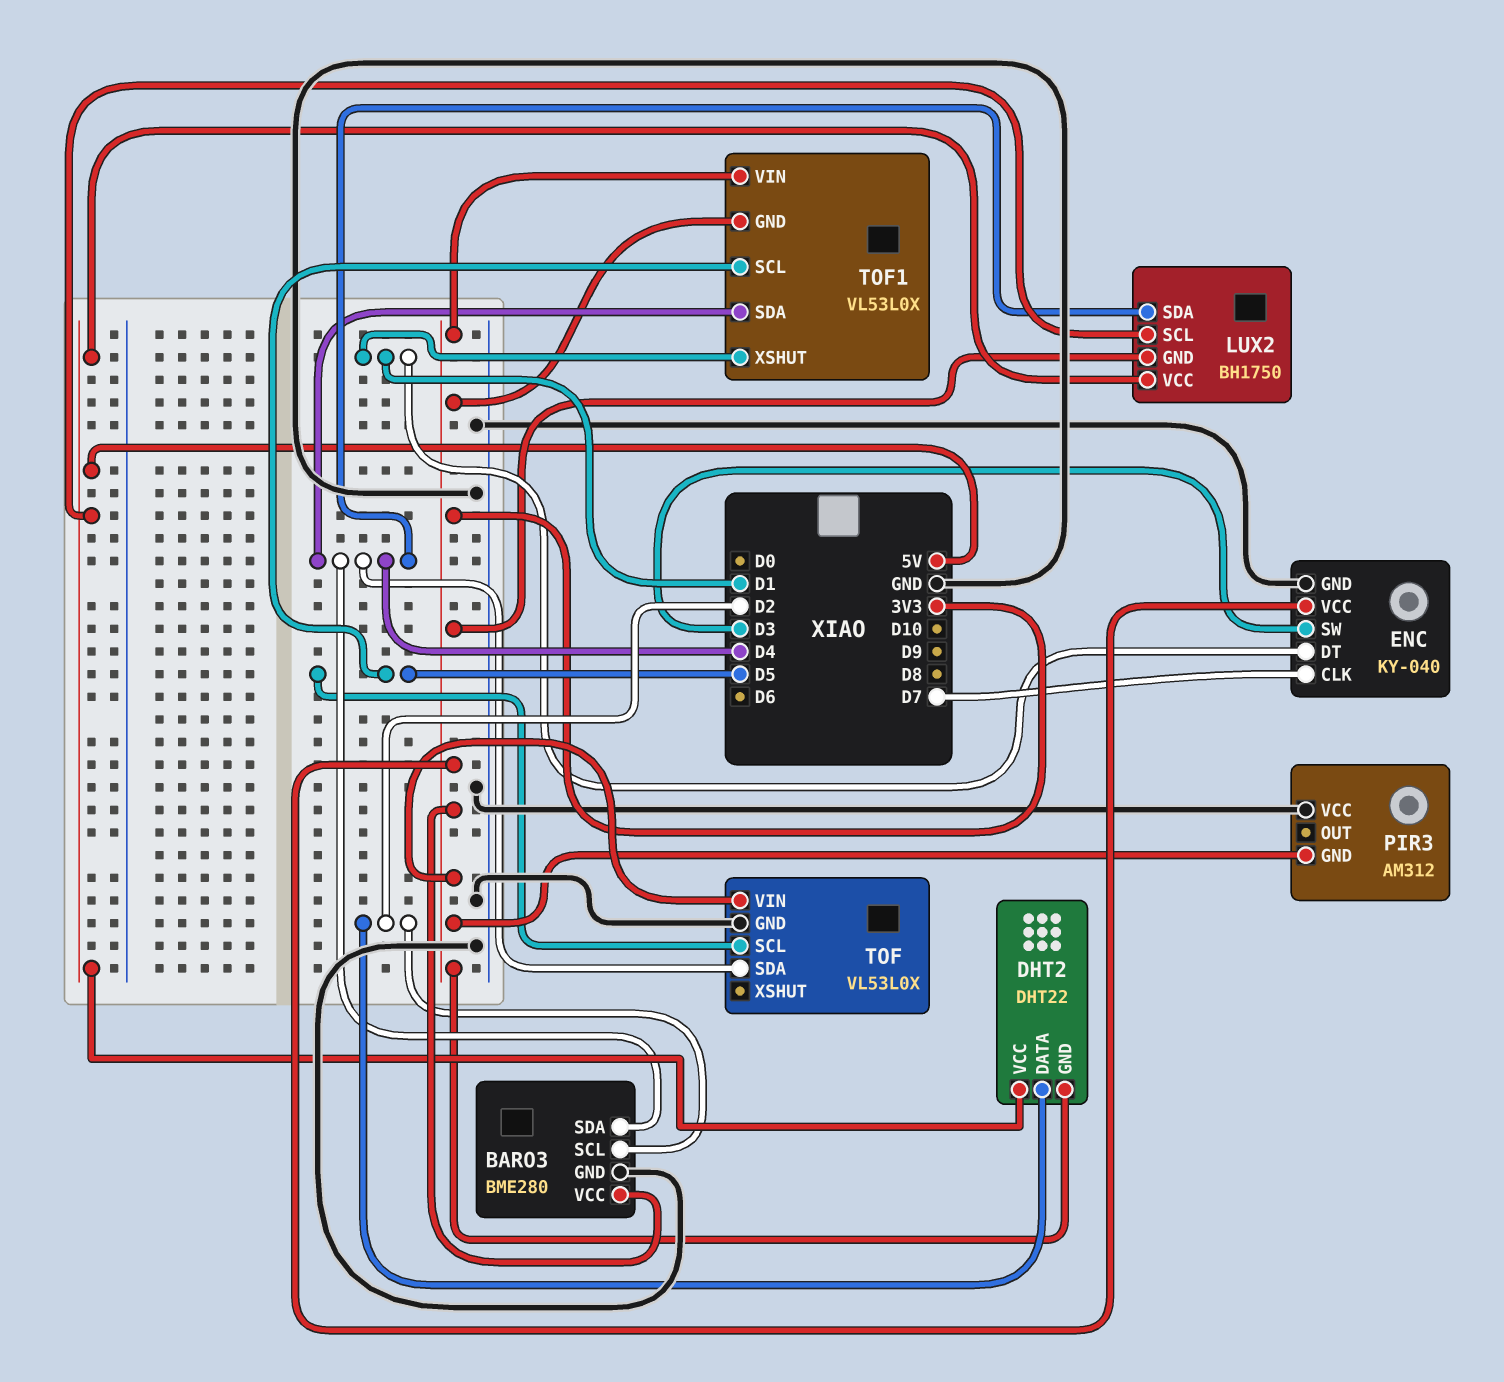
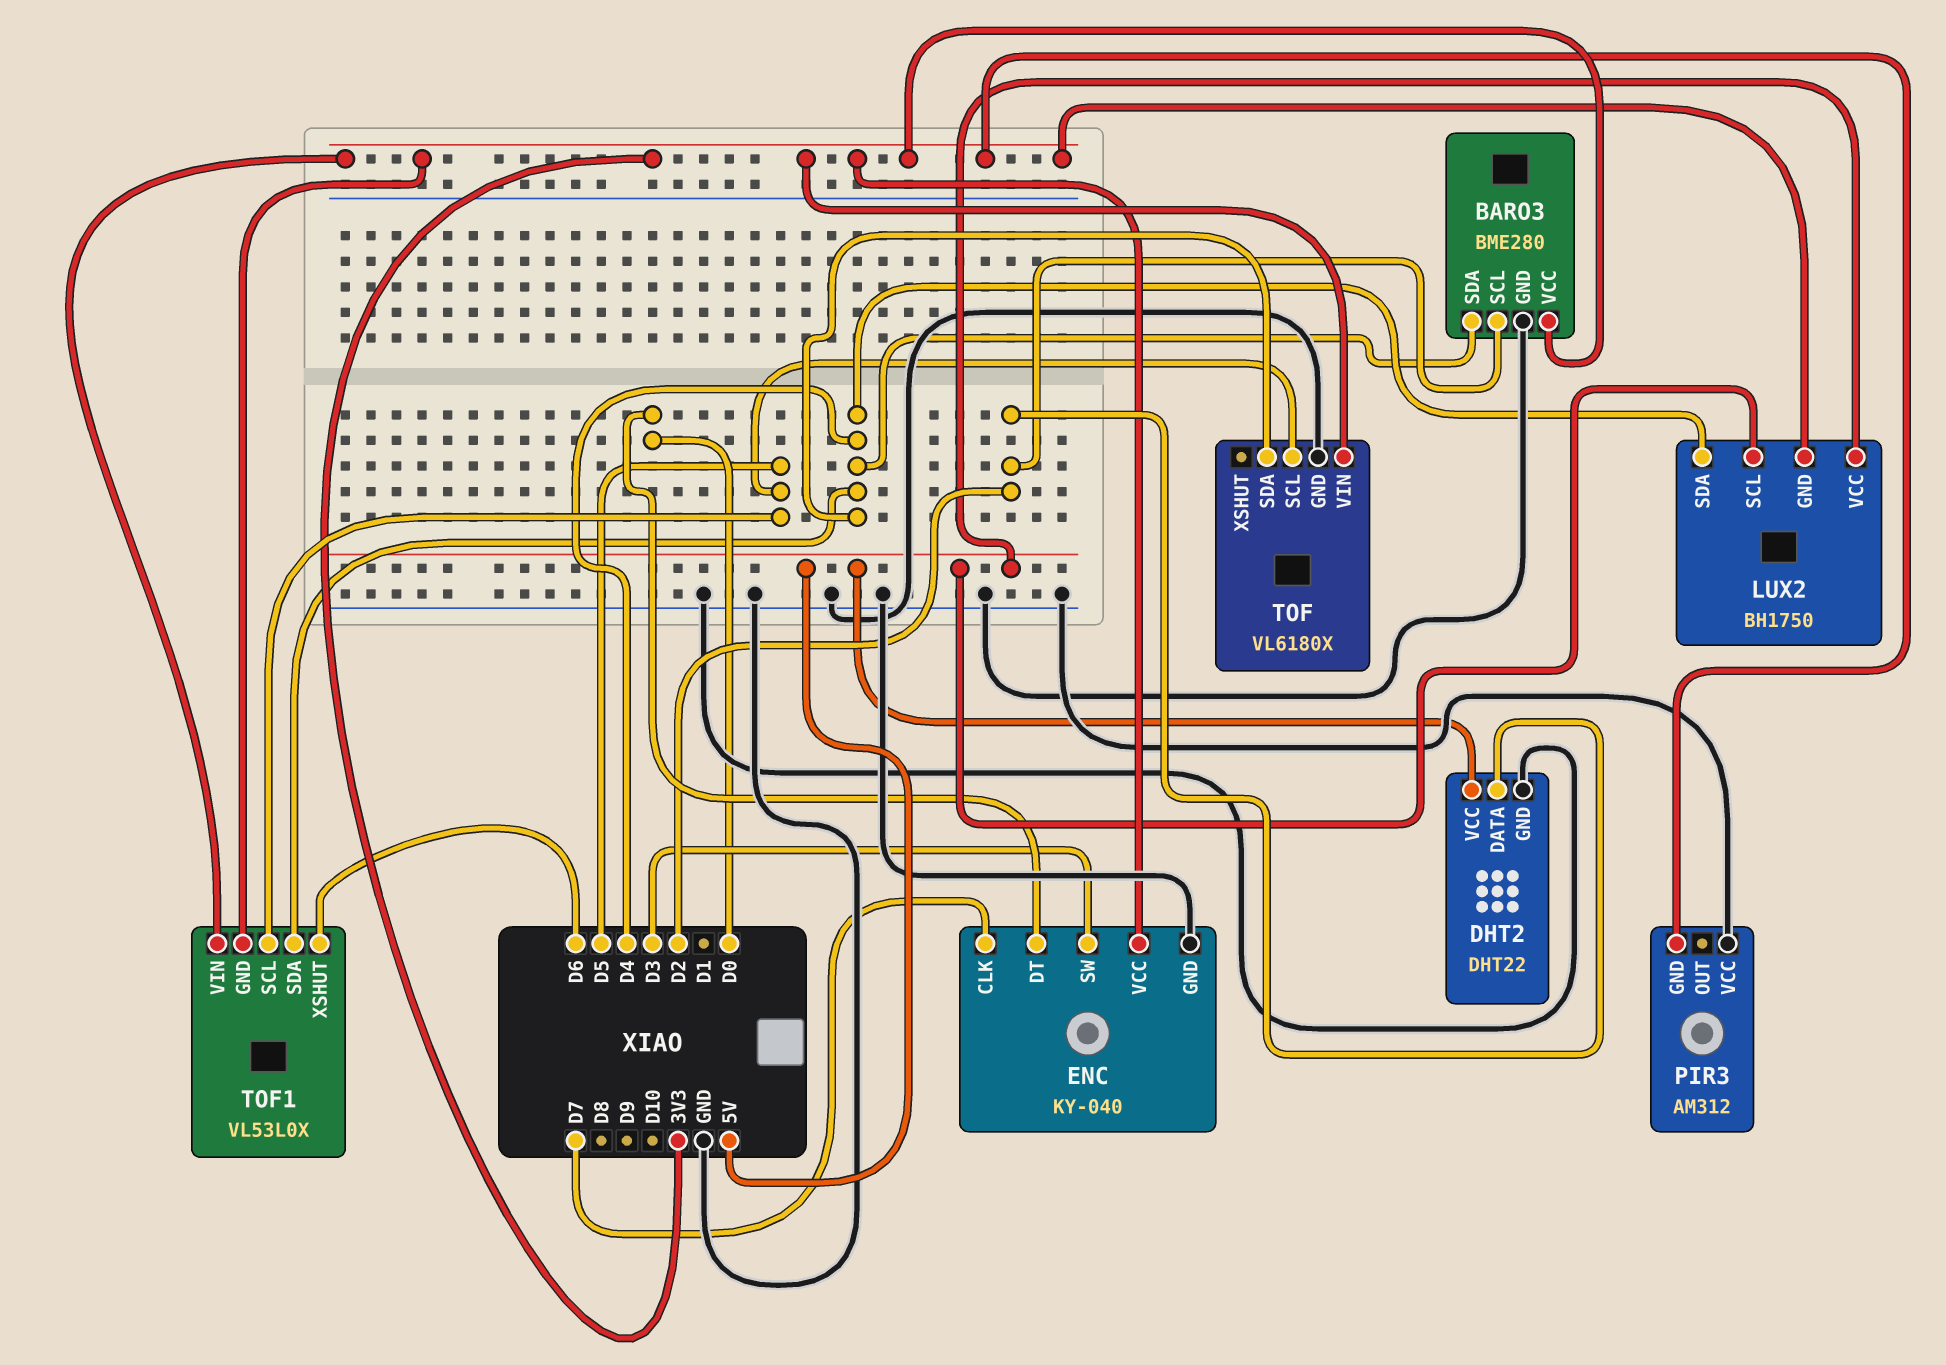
DHT2 pin GND: 3V3 -> GND
ENC pin DT: D1 -> D0
TOF: VL53L0X -> VL6180X
TOF1 pin XSHUT: D1 -> D6

